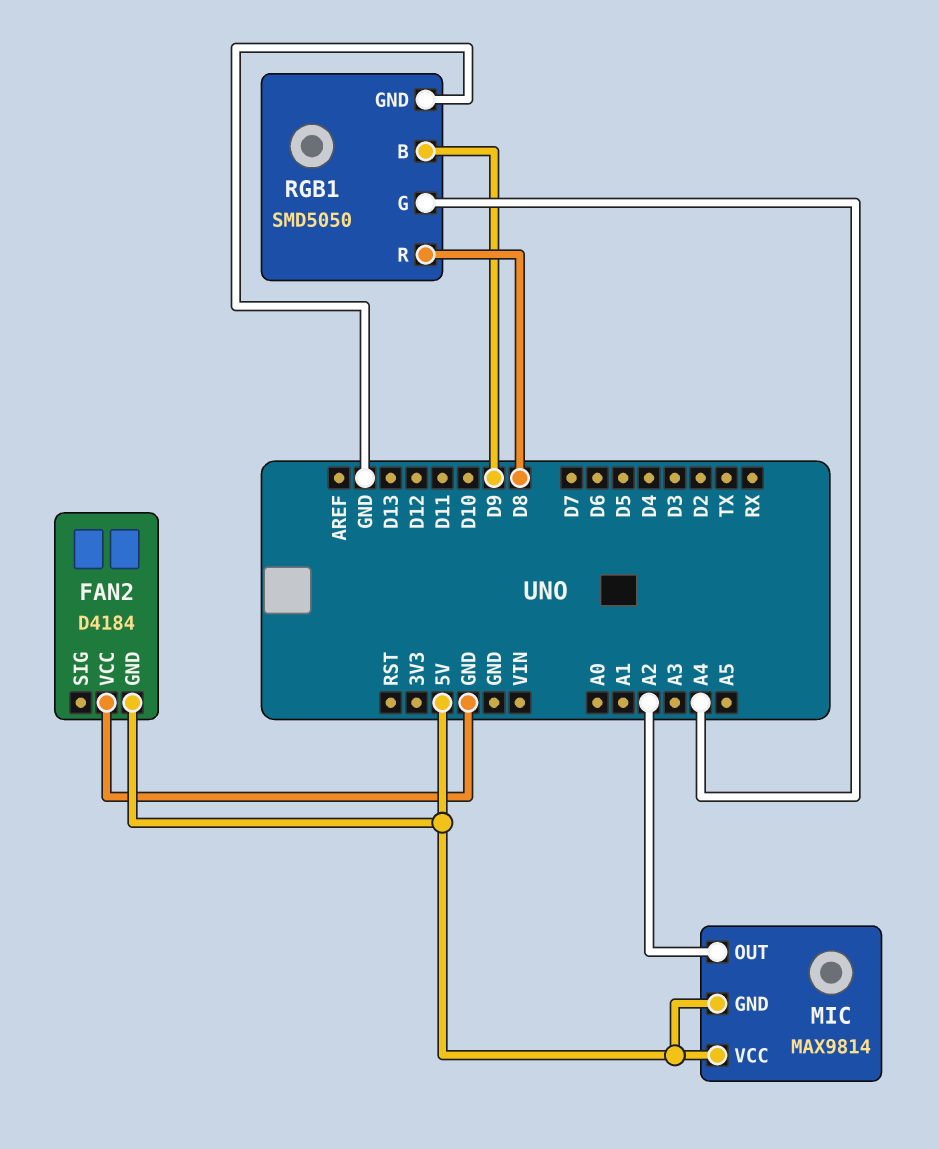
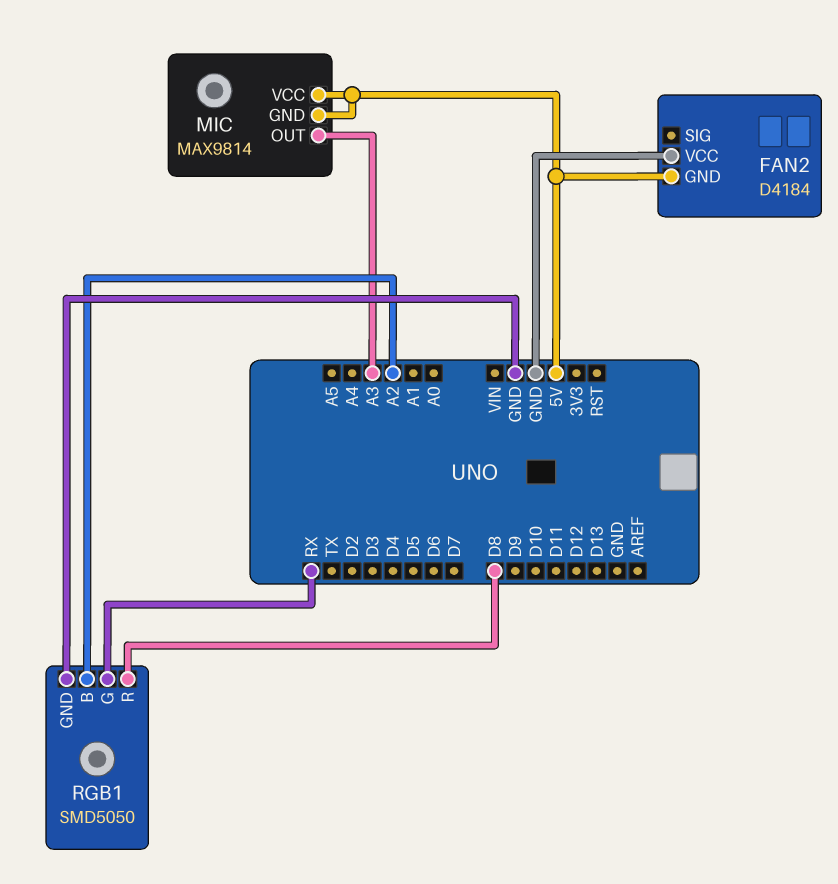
MIC pin OUT: A2 -> A3
RGB1 pin B: D9 -> A2
RGB1 pin G: A4 -> RX

